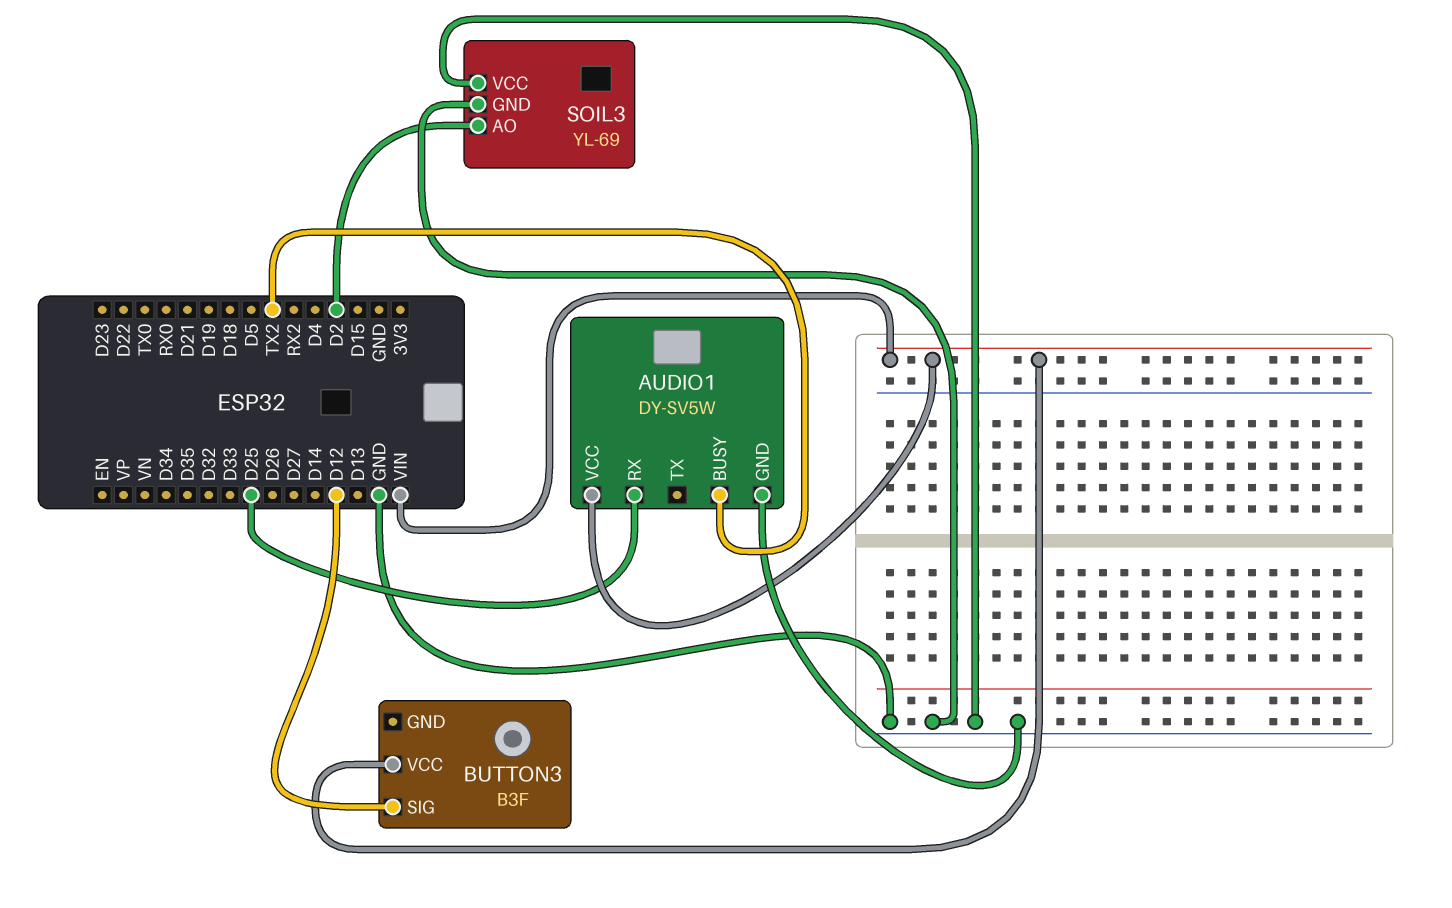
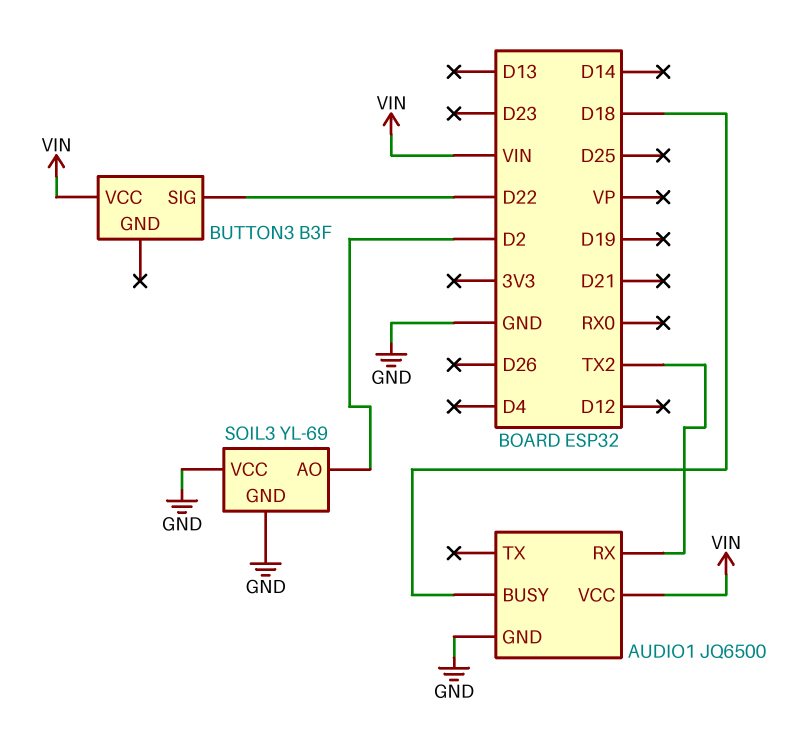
AUDIO1: DY-SV5W -> JQ6500
AUDIO1 pin BUSY: TX2 -> D18
AUDIO1 pin RX: D25 -> TX2
BUTTON3 pin SIG: D12 -> D22

